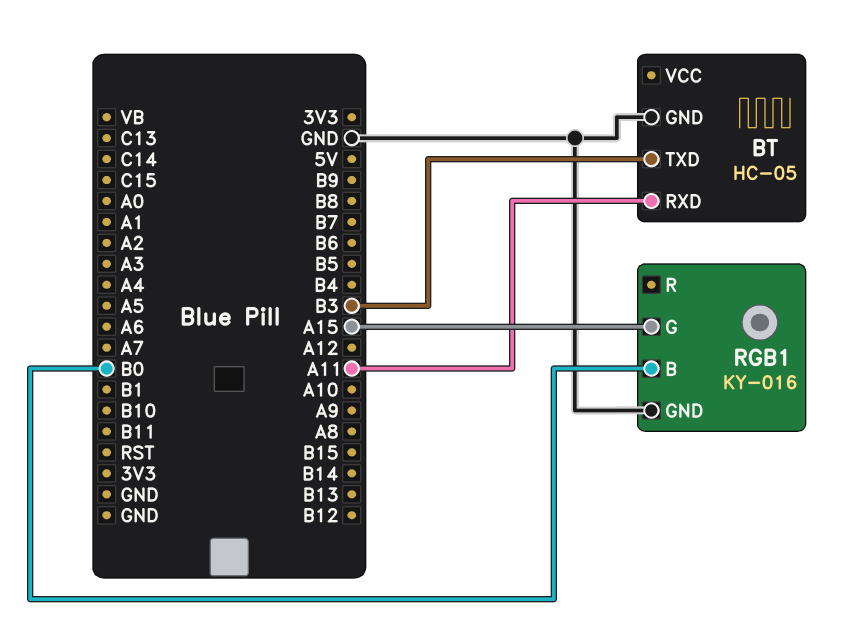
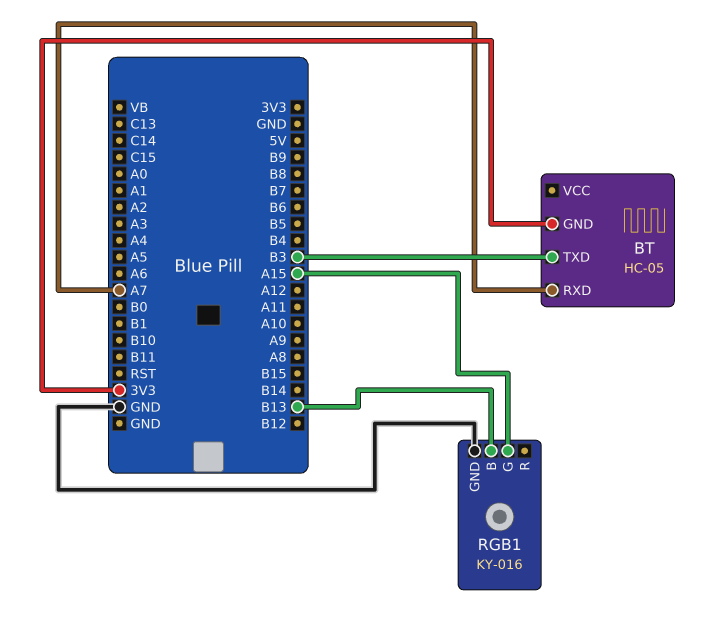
BT pin GND: GND -> 3V3
BT pin RXD: A11 -> A7
RGB1 pin B: B0 -> B13

